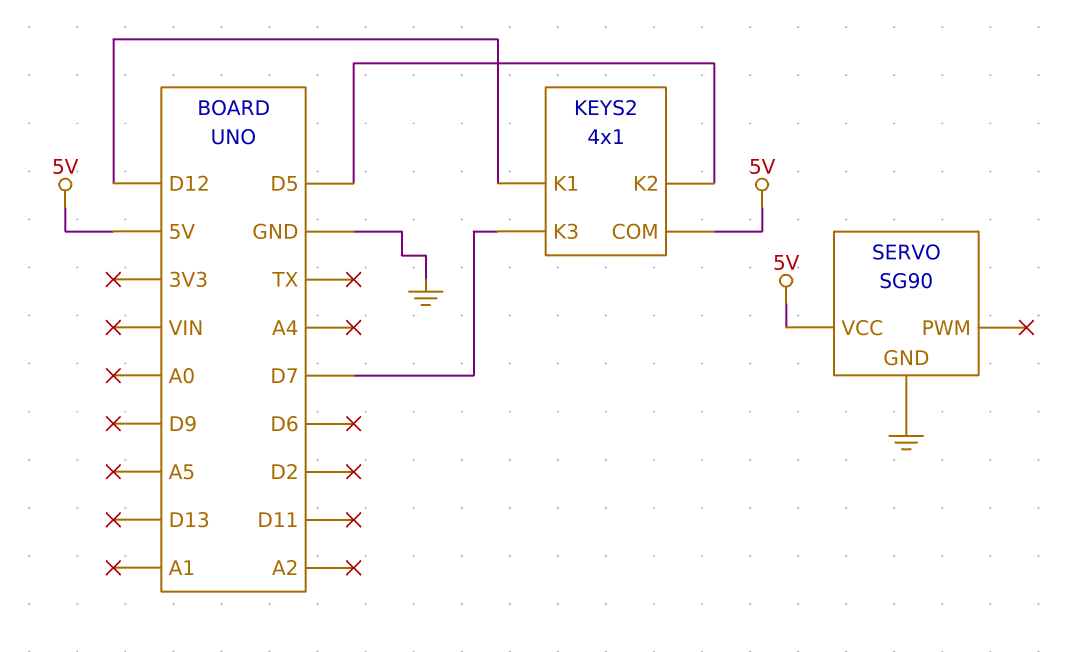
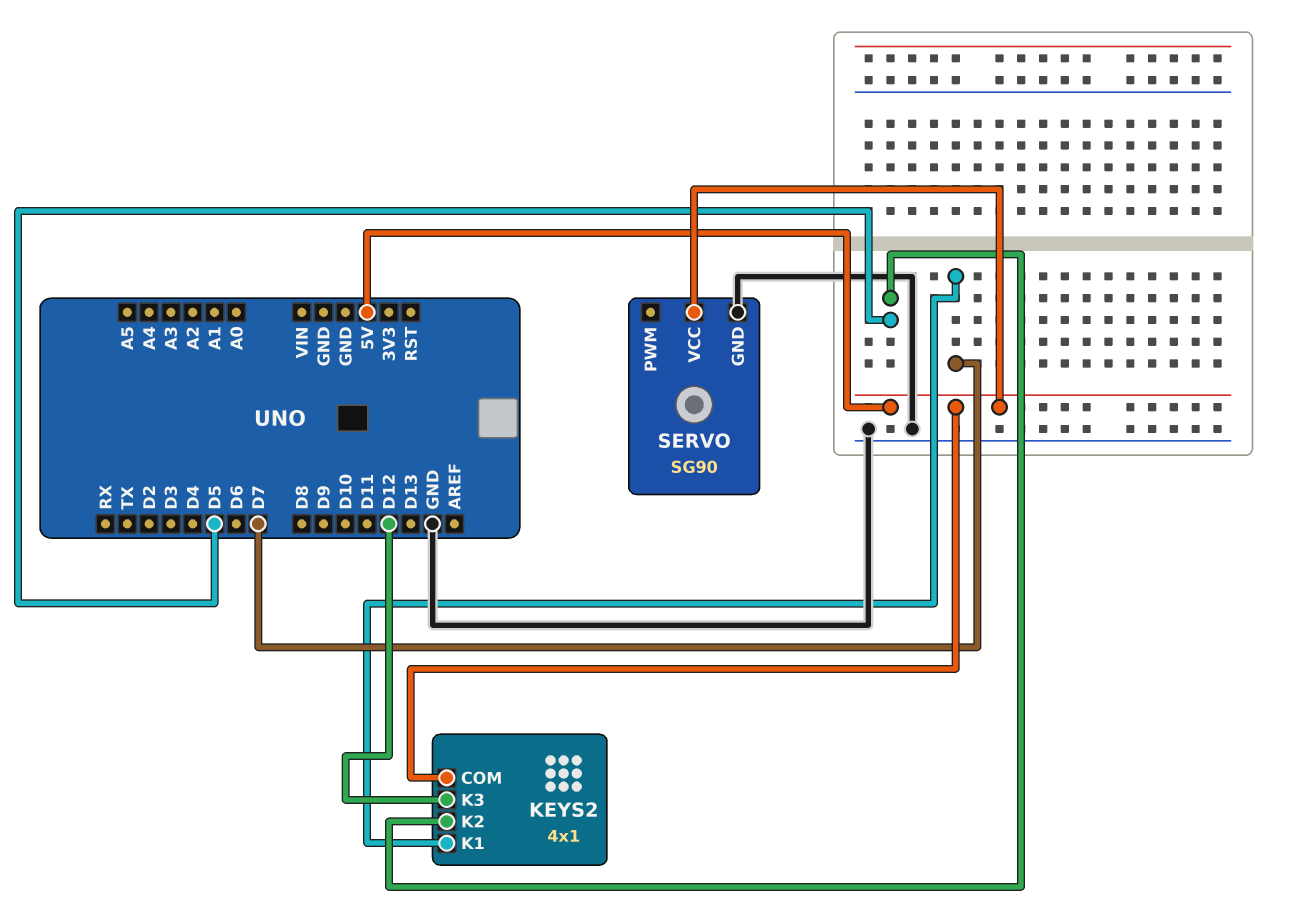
KEYS2 pin K1: D12 -> D7
KEYS2 pin K3: D7 -> D12

